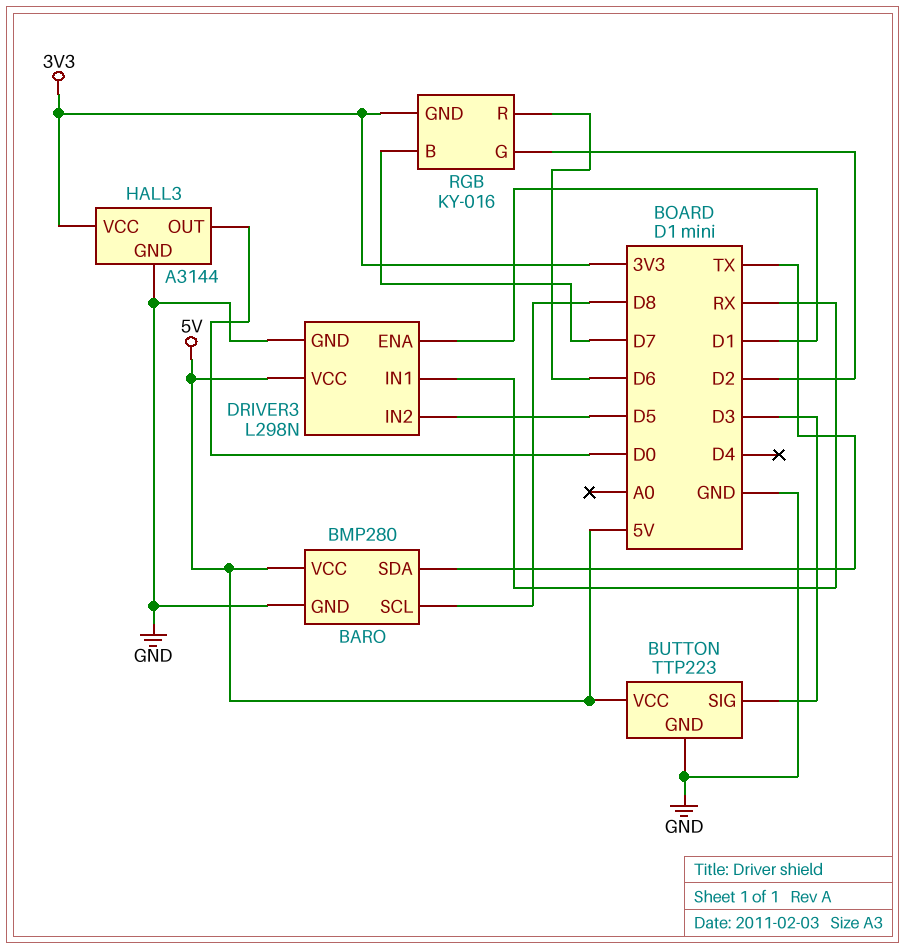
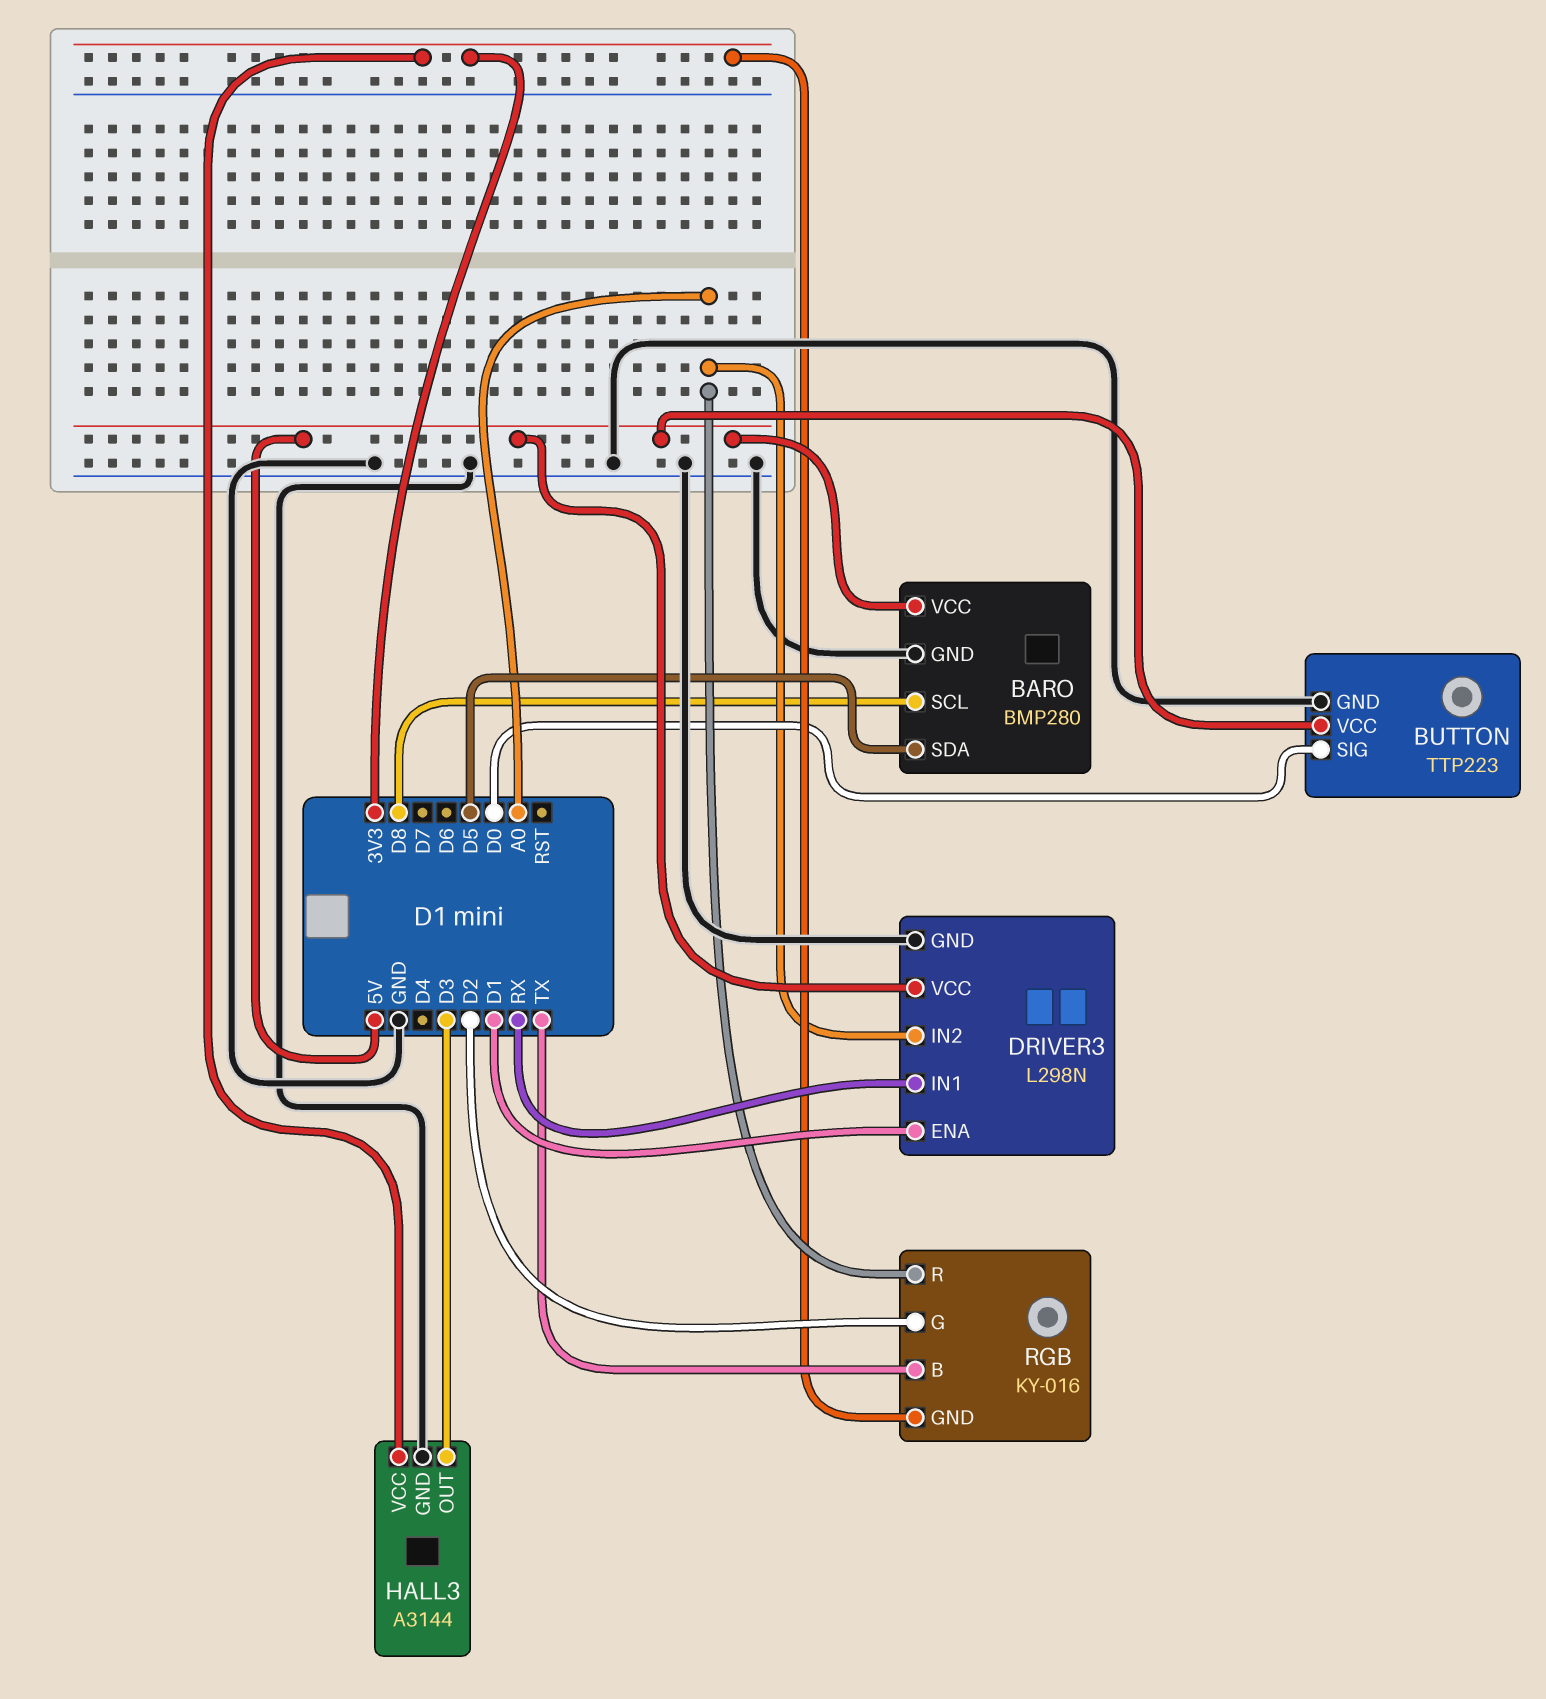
BARO pin SDA: TX -> D5
BUTTON pin SIG: D3 -> D0
DRIVER3 pin IN2: D5 -> A0
HALL3 pin OUT: D0 -> D3
RGB pin B: D7 -> TX
RGB pin R: D6 -> A0

